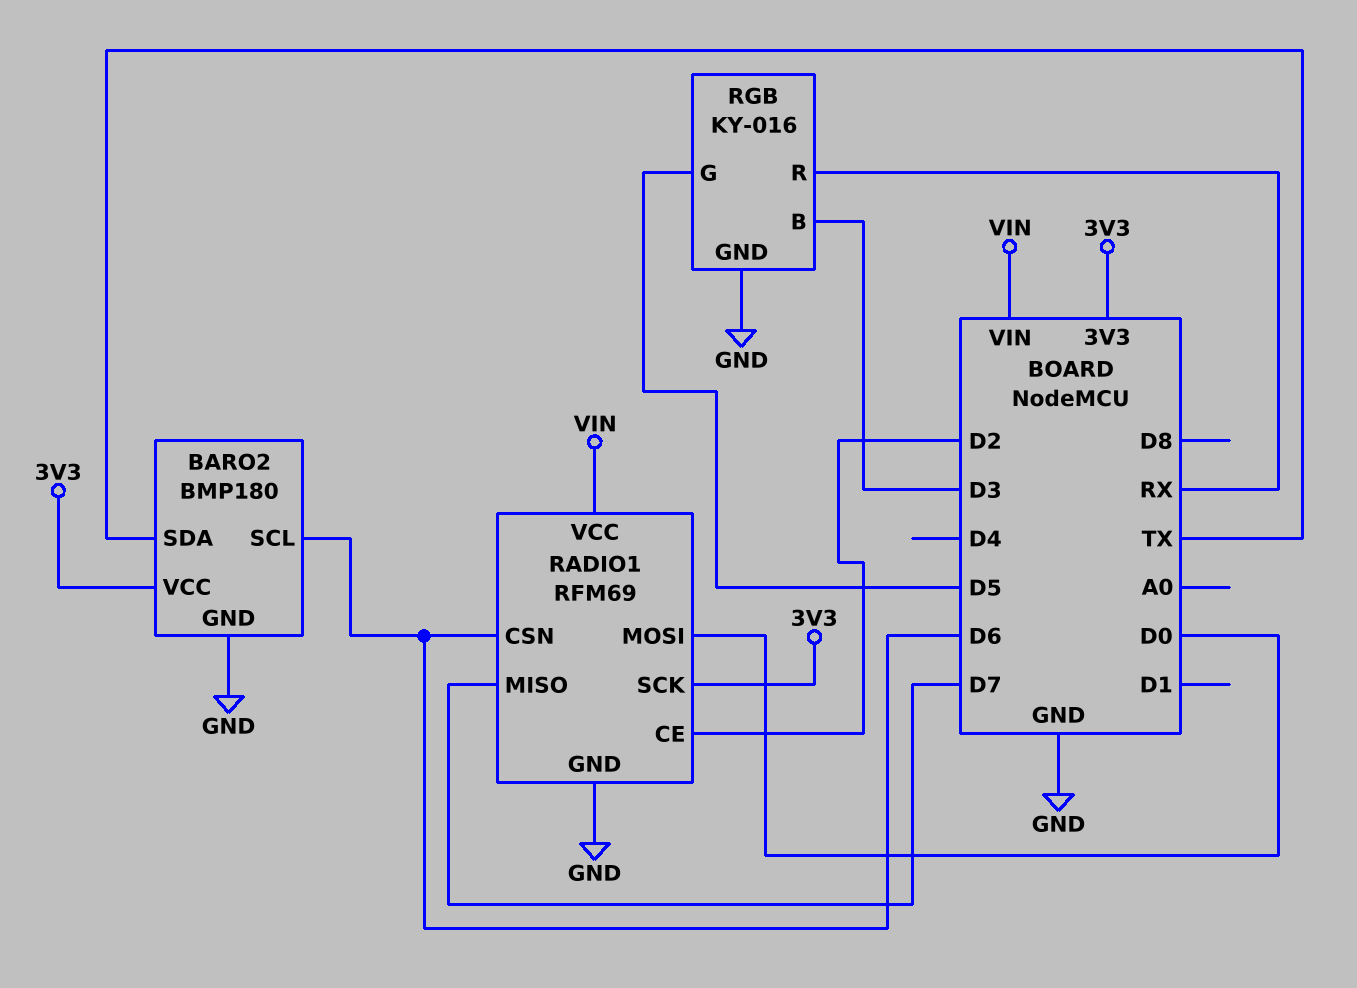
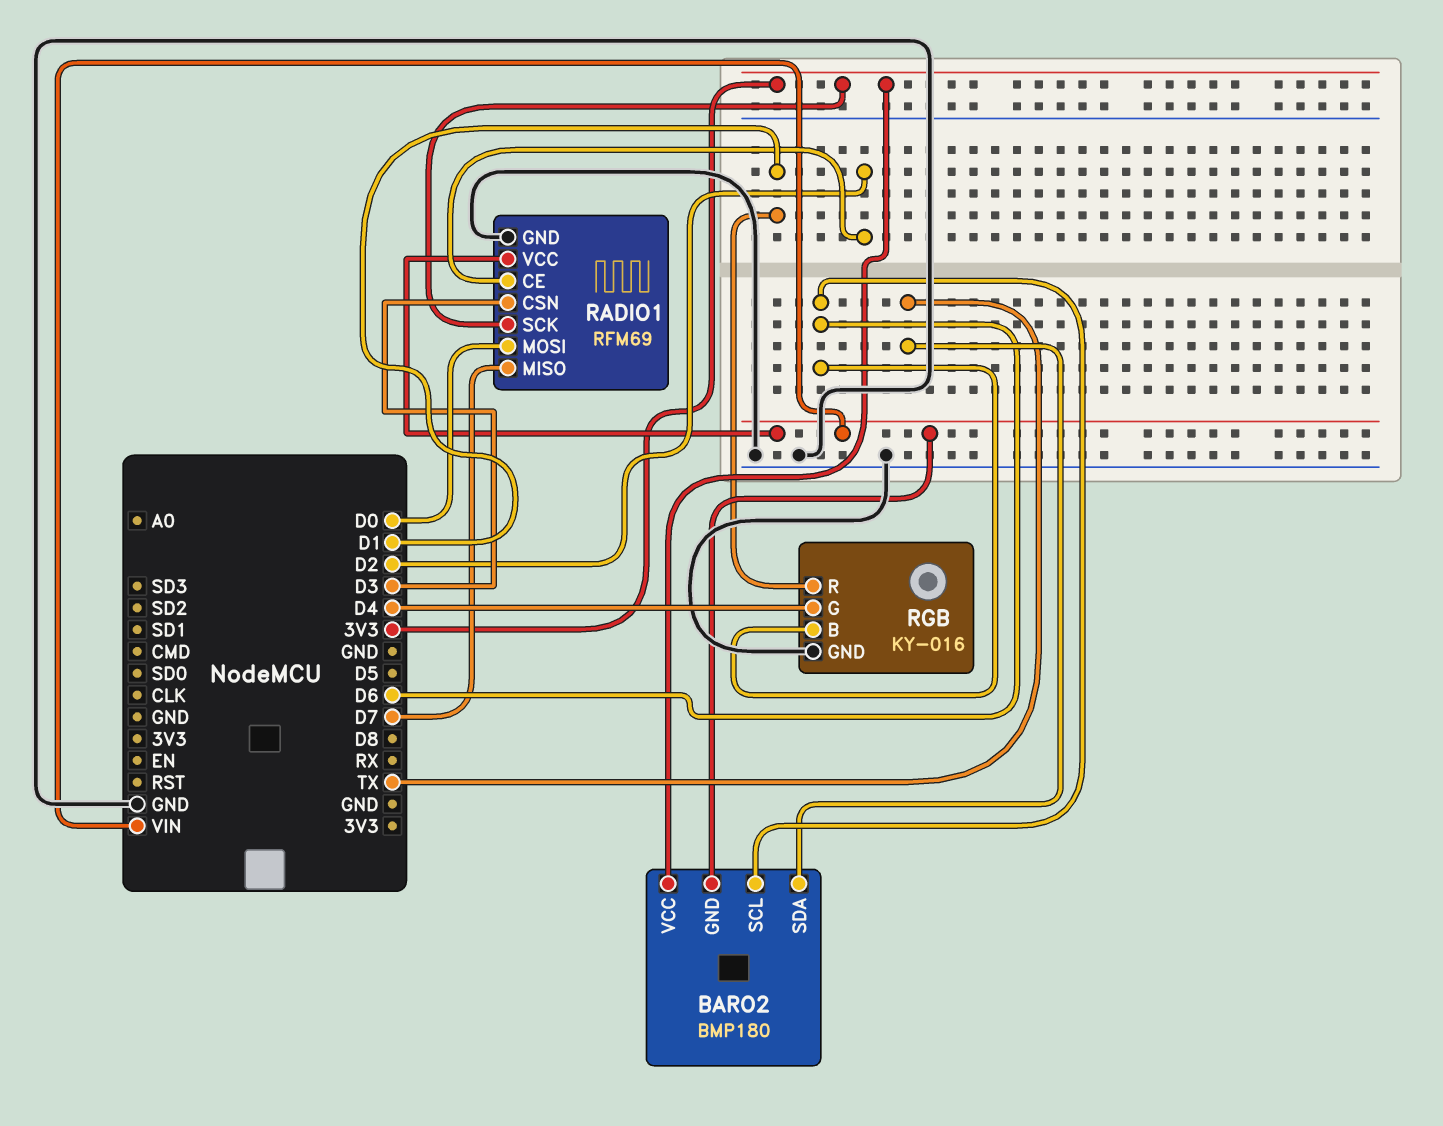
BARO2 pin GND: GND -> VIN
RADIO1 pin CSN: D6 -> D3
RGB pin B: D3 -> D6
RGB pin G: D5 -> D4
RGB pin R: RX -> D1

